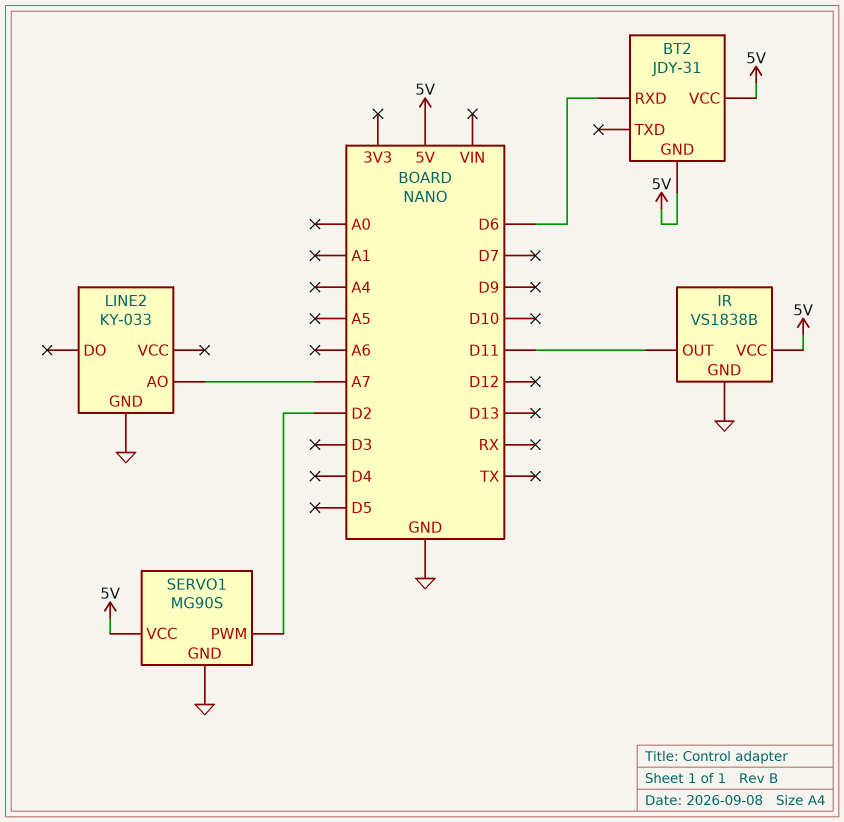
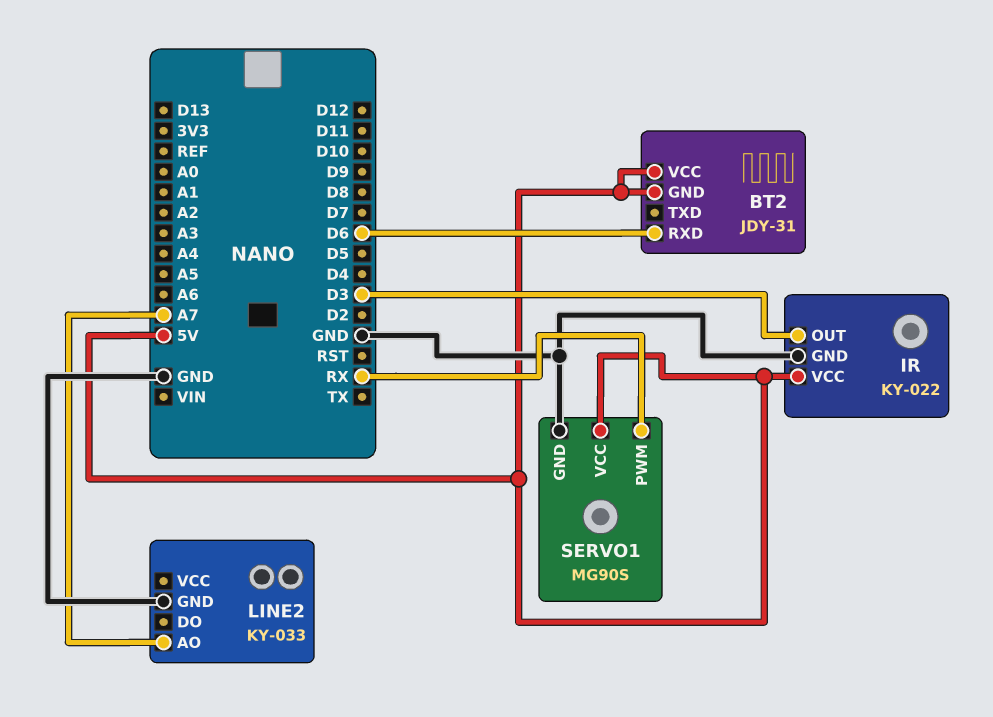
IR: VS1838B -> KY-022
IR pin OUT: D11 -> D3
SERVO1 pin PWM: D2 -> RX

